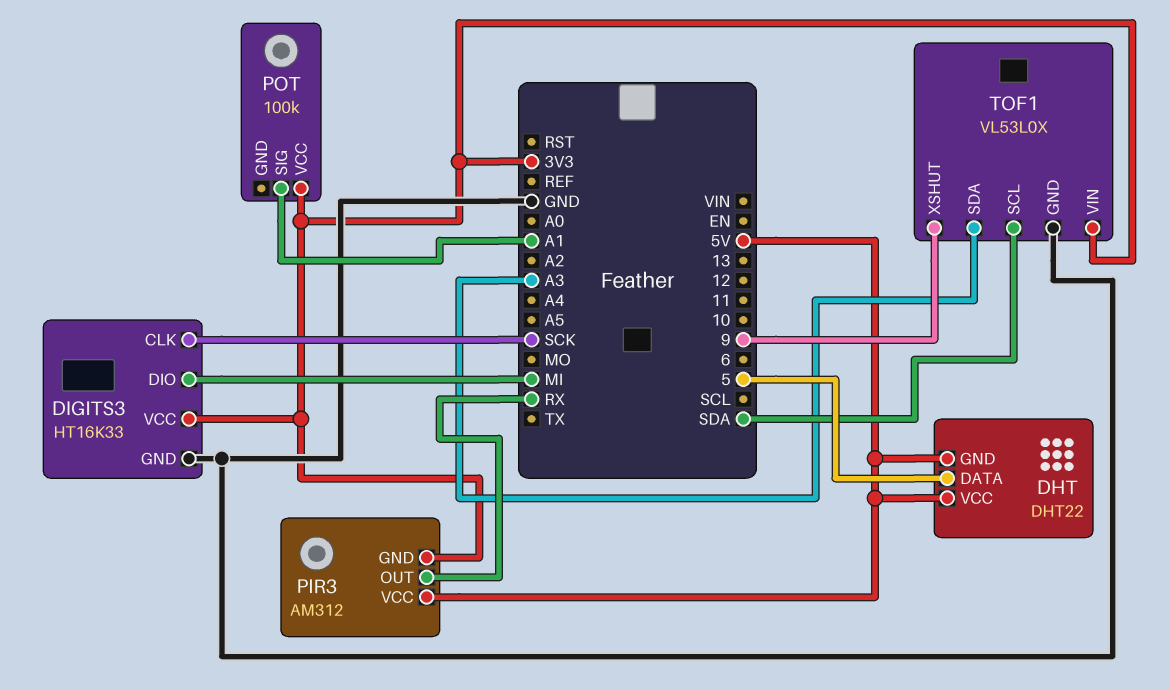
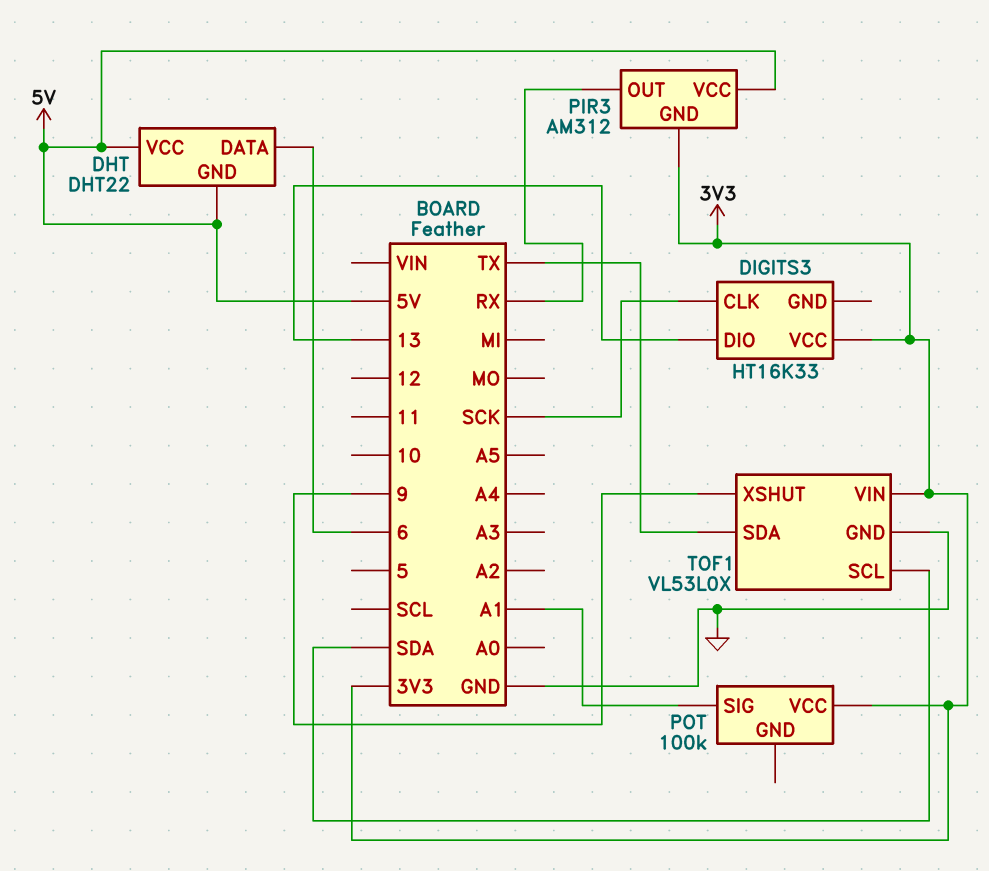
DHT pin DATA: 5 -> 6
DIGITS3 pin DIO: MI -> 13
DIGITS3 pin GND: GND -> none
TOF1 pin SDA: A3 -> TX

